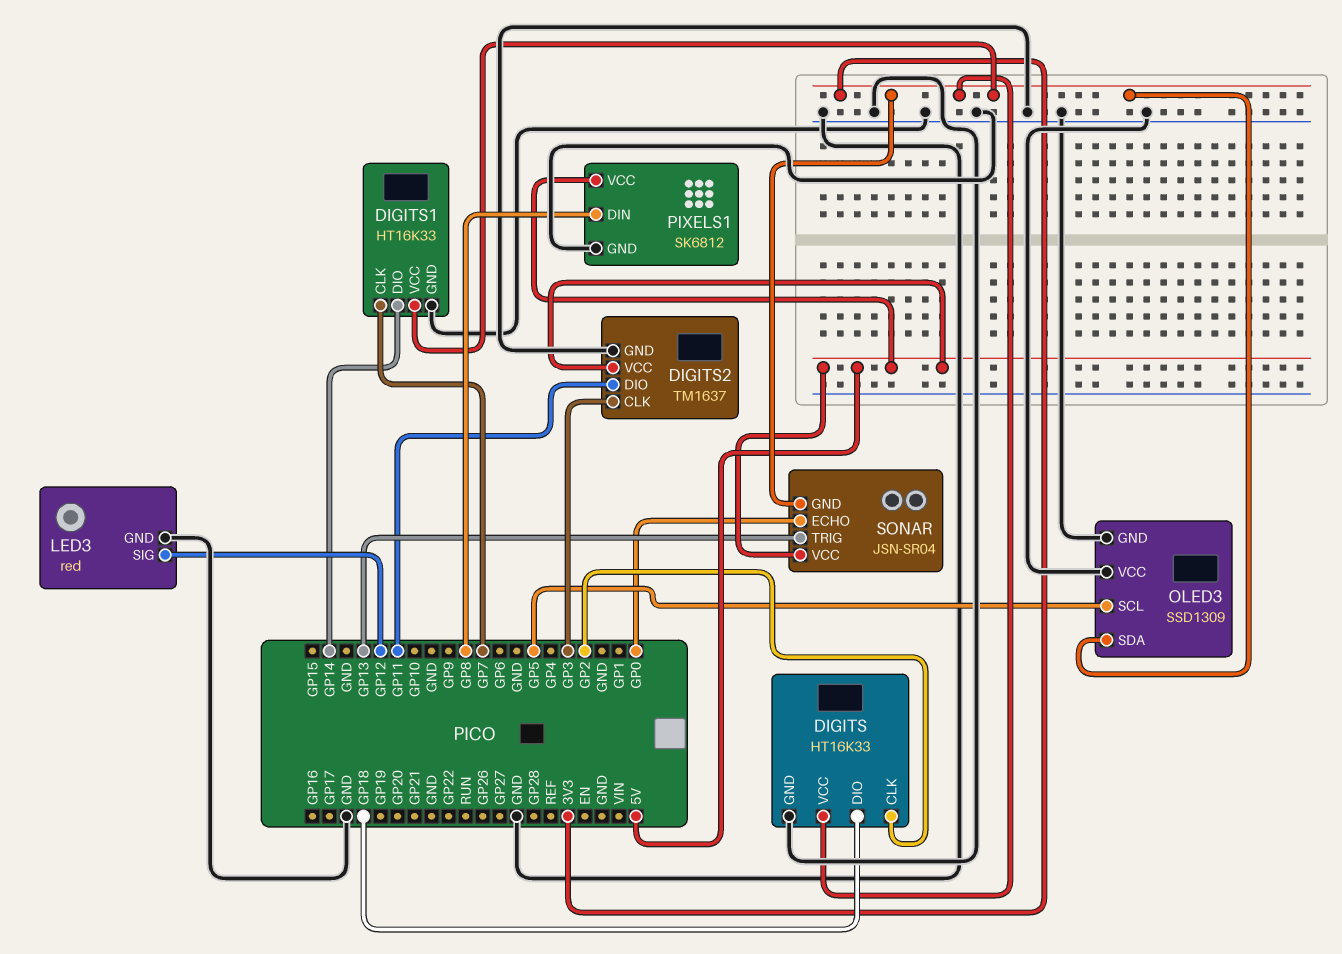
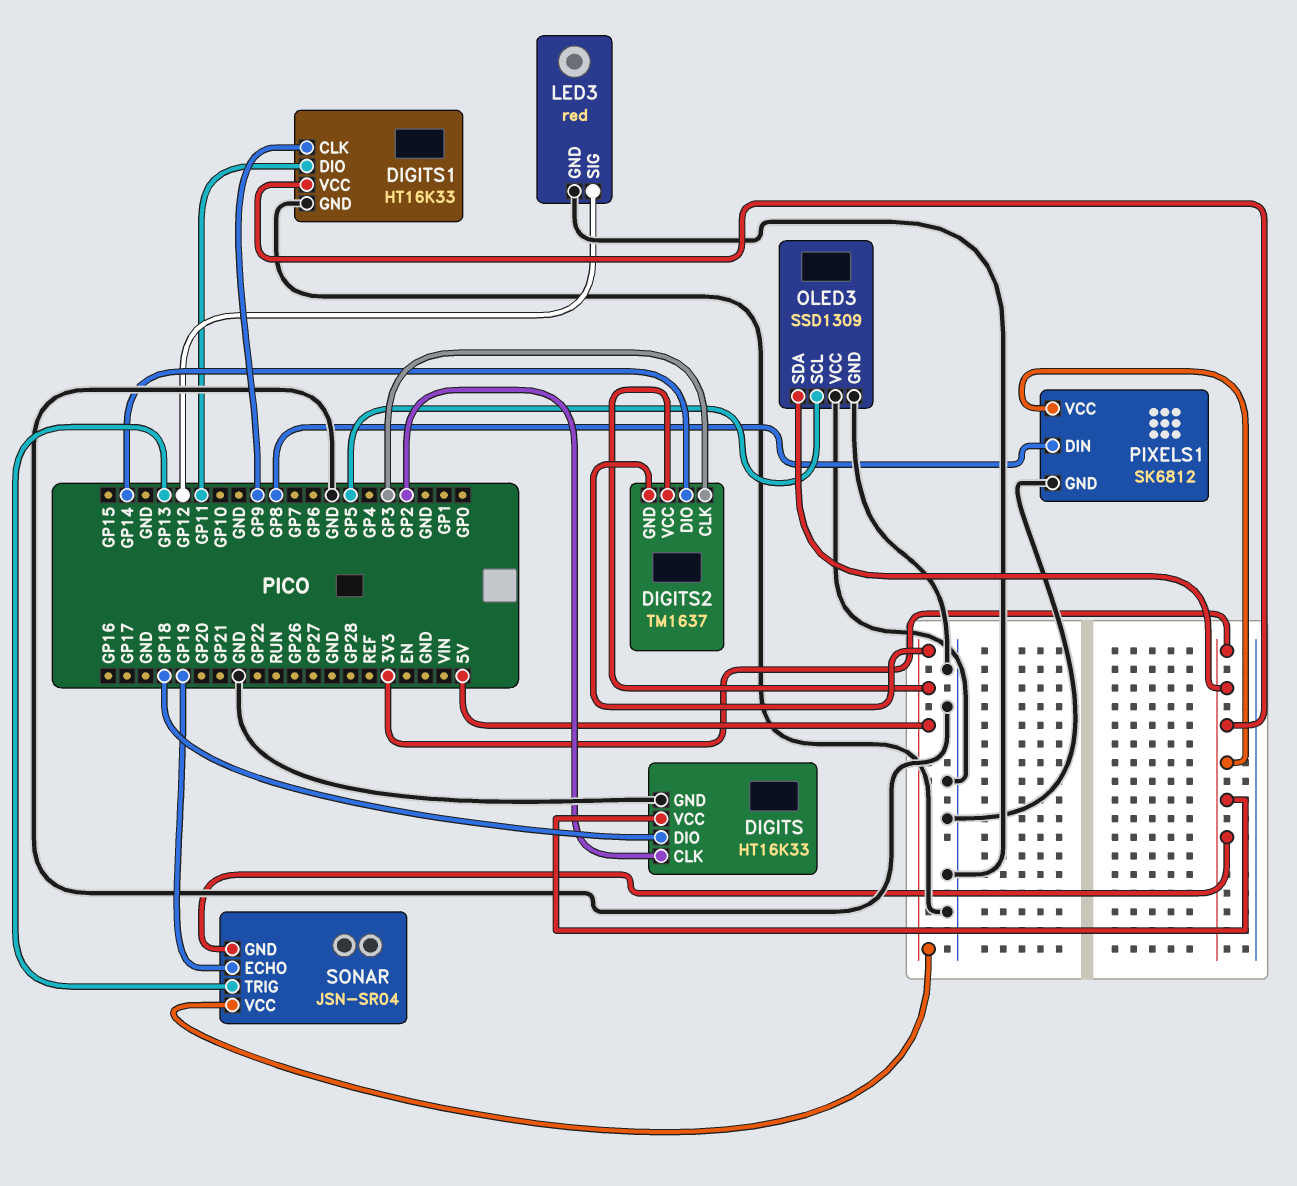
DIGITS1 pin CLK: GP7 -> GP9
DIGITS1 pin DIO: GP14 -> GP11
DIGITS2 pin DIO: GP11 -> GP14
DIGITS2 pin GND: GND -> 5V
PIXELS1 pin VCC: 5V -> 3V3
SONAR pin ECHO: GP0 -> GP19

